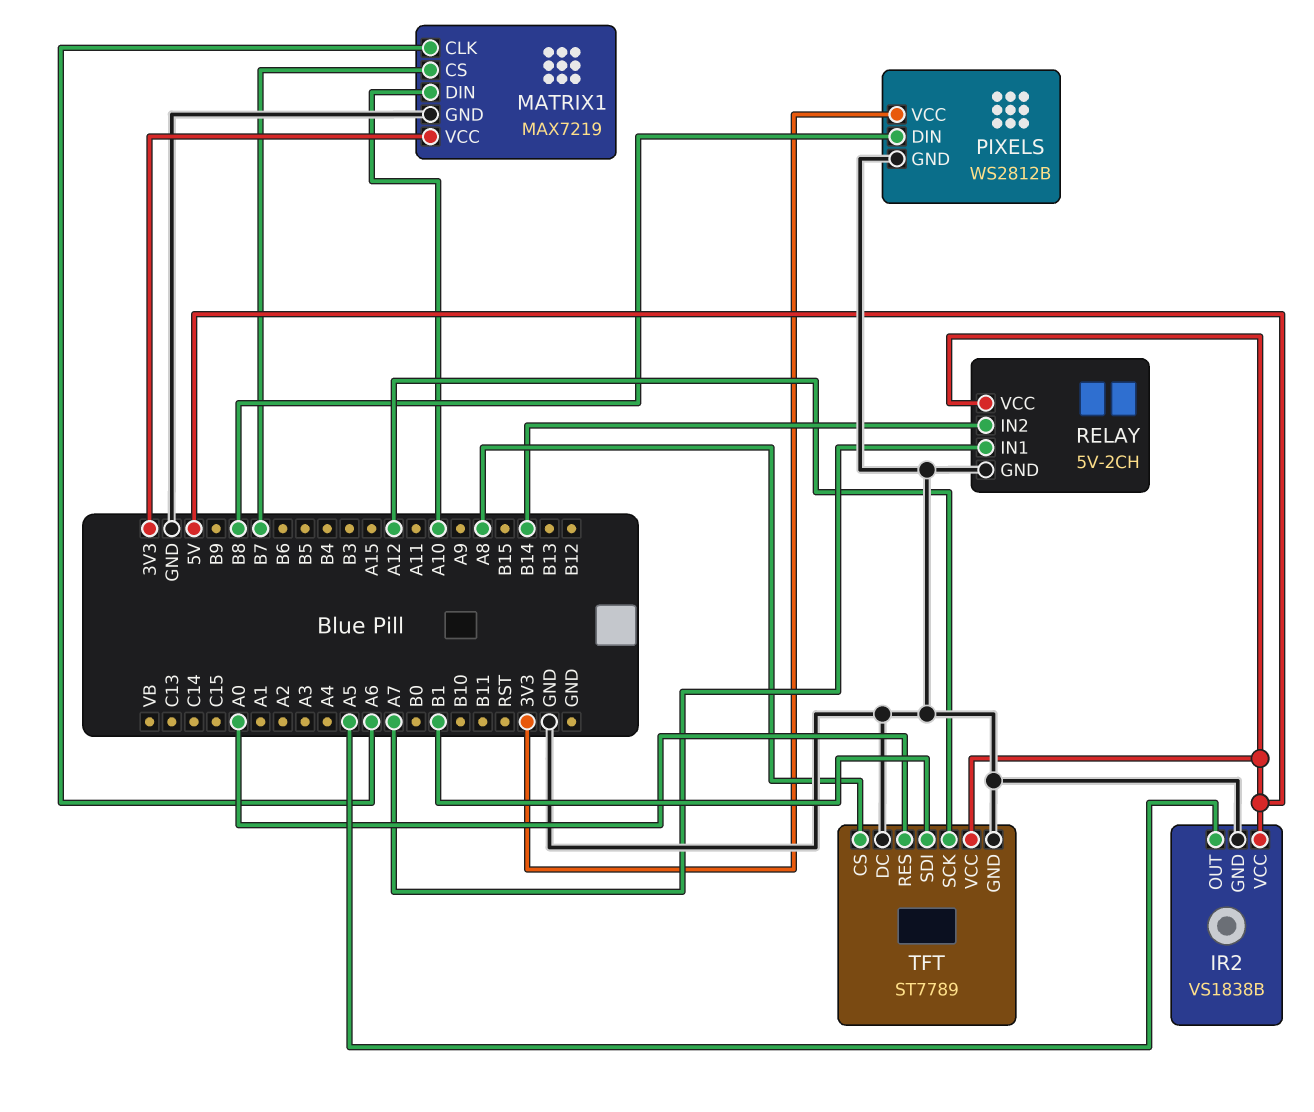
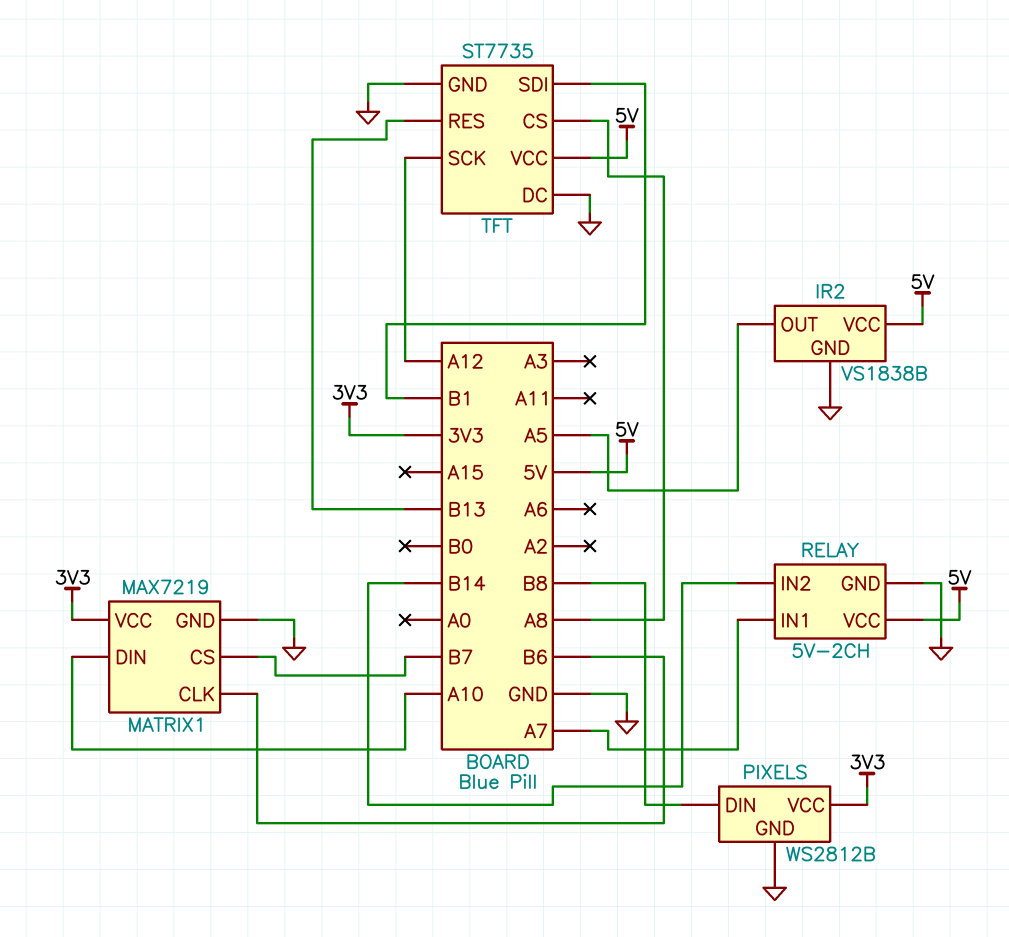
MATRIX1 pin CLK: A6 -> B6
TFT: ST7789 -> ST7735
TFT pin RES: A0 -> B13

